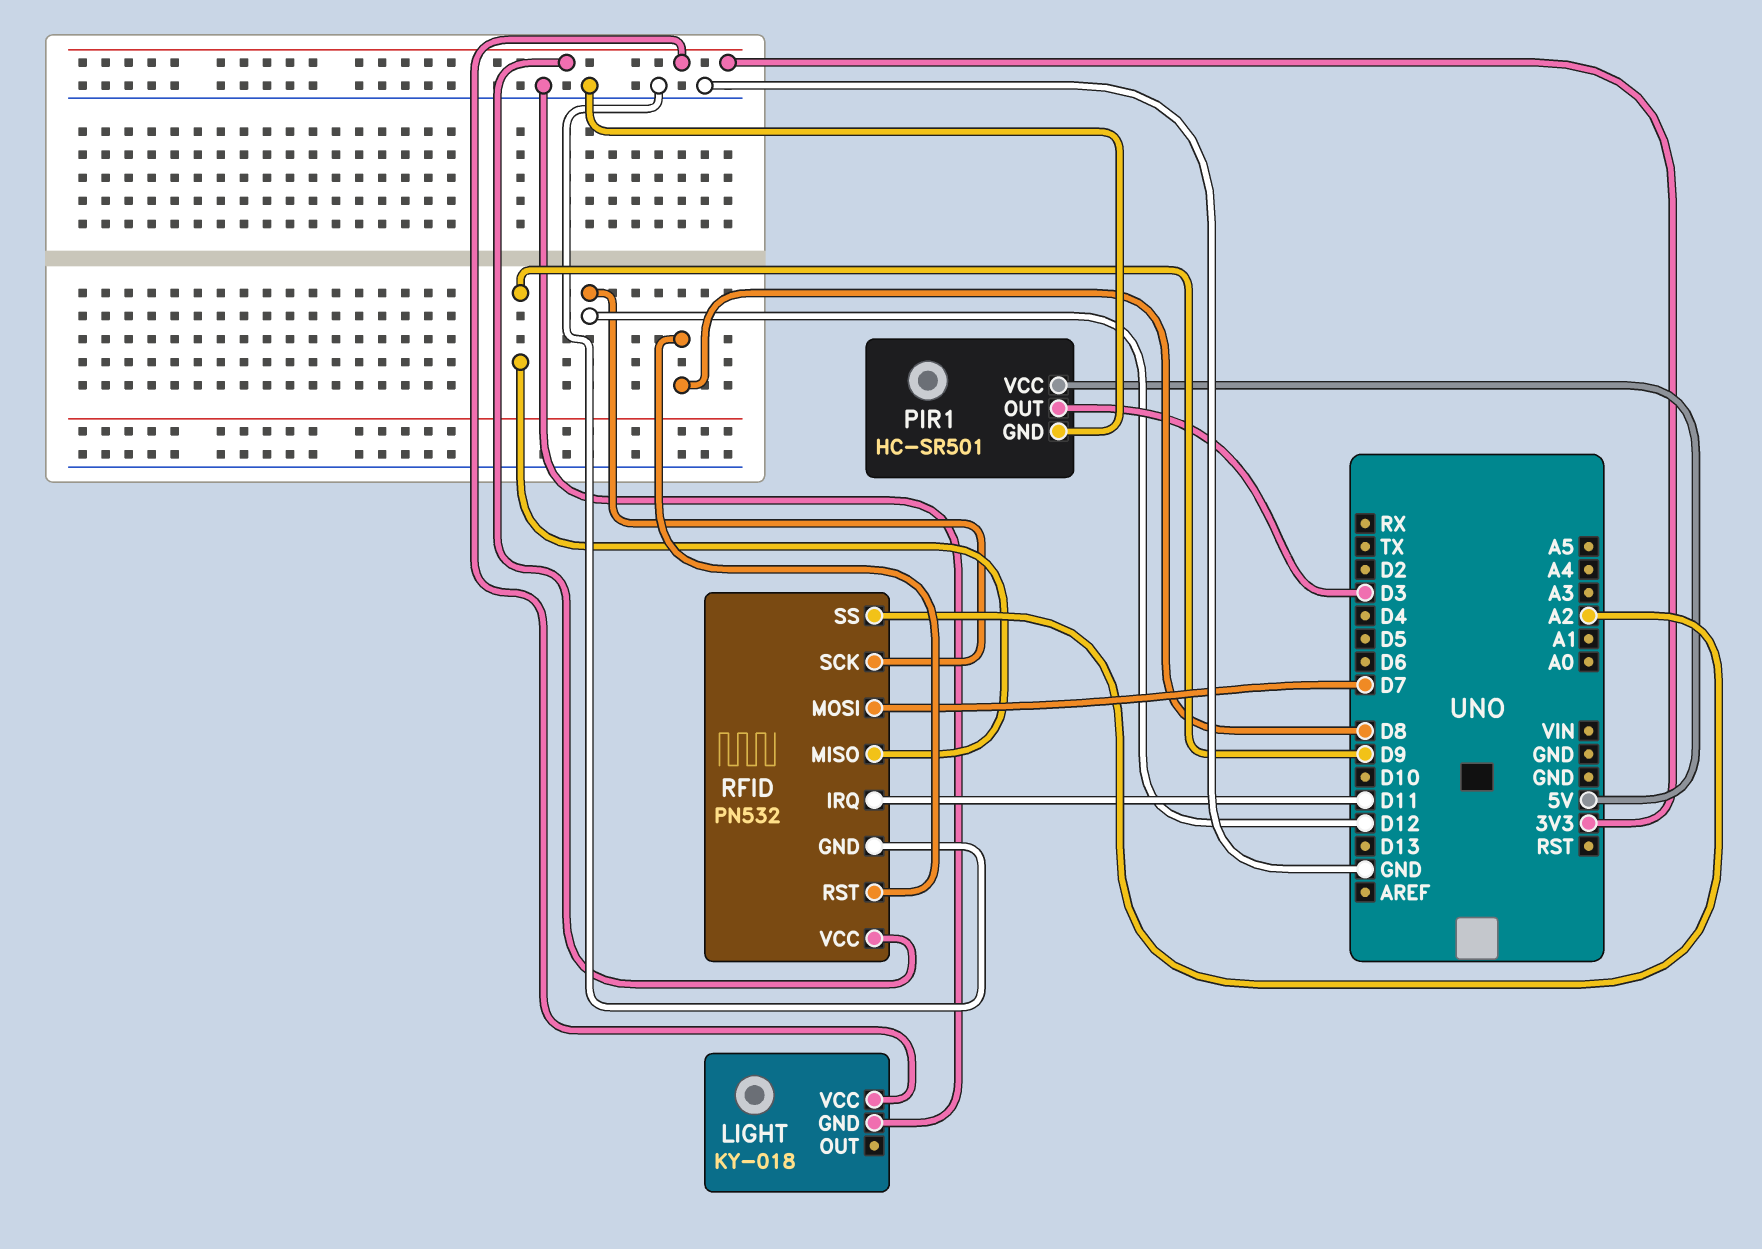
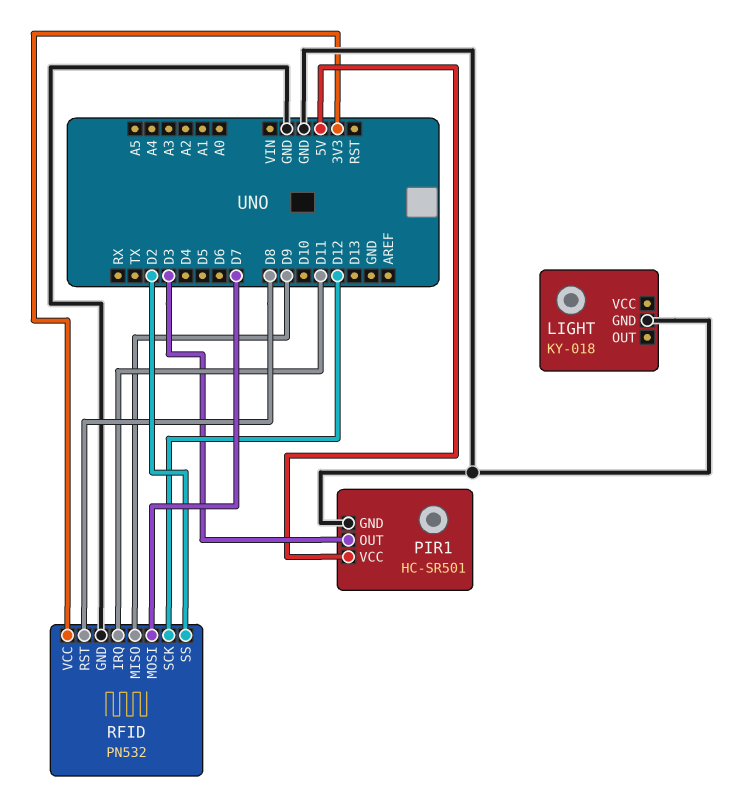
LIGHT pin VCC: 3V3 -> none
RFID pin SS: A2 -> D2

